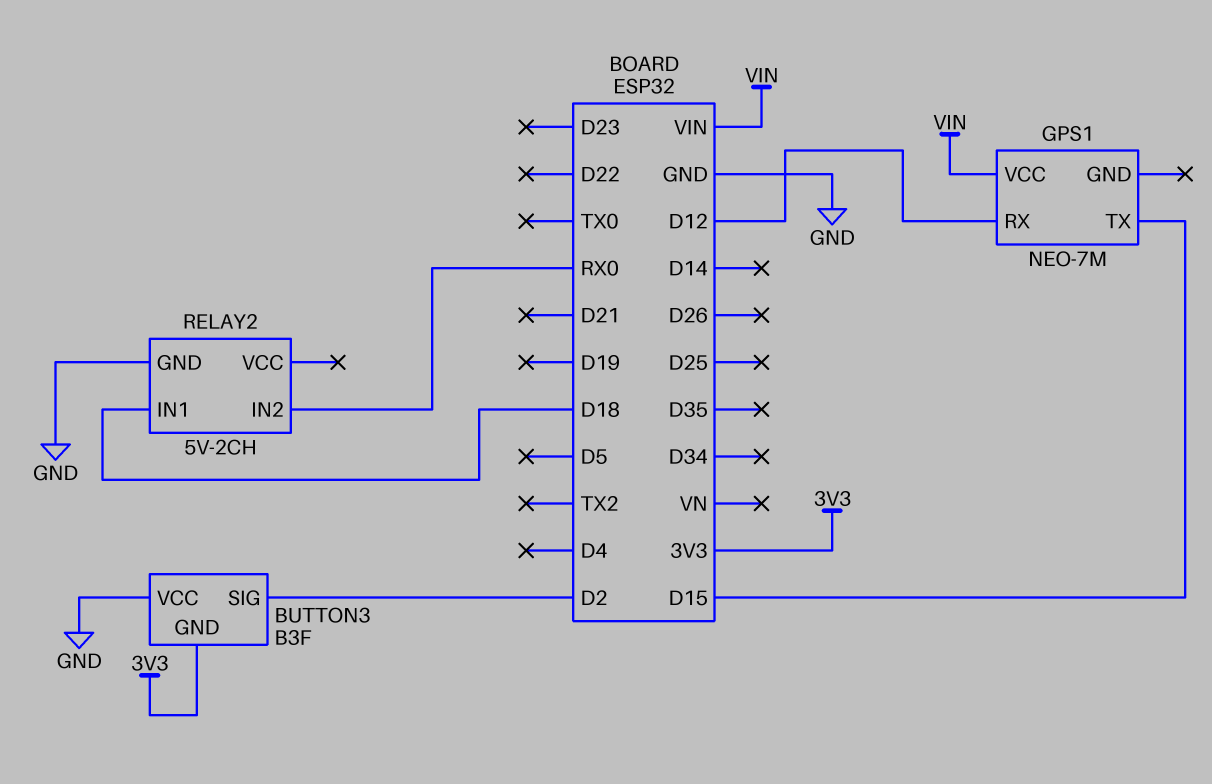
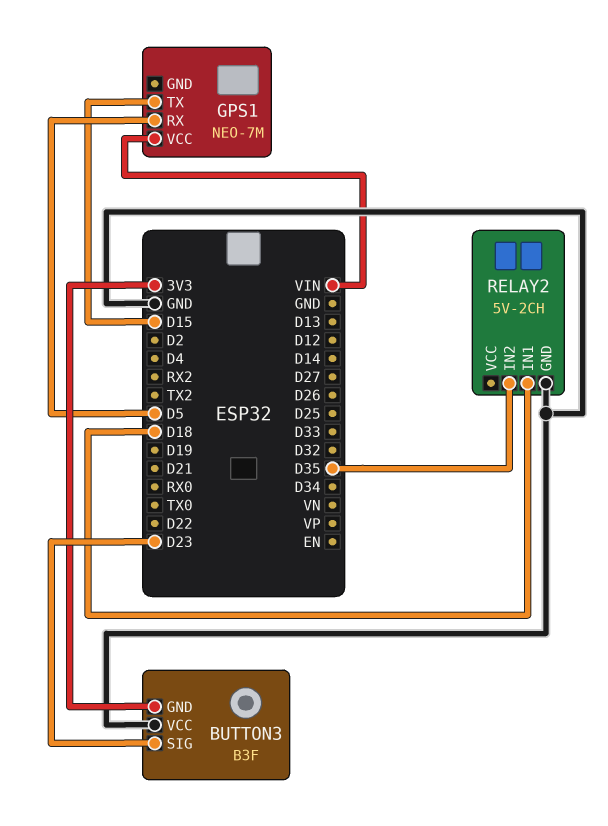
BUTTON3 pin SIG: D2 -> D23
GPS1 pin RX: D12 -> D5
RELAY2 pin IN2: RX0 -> D35

